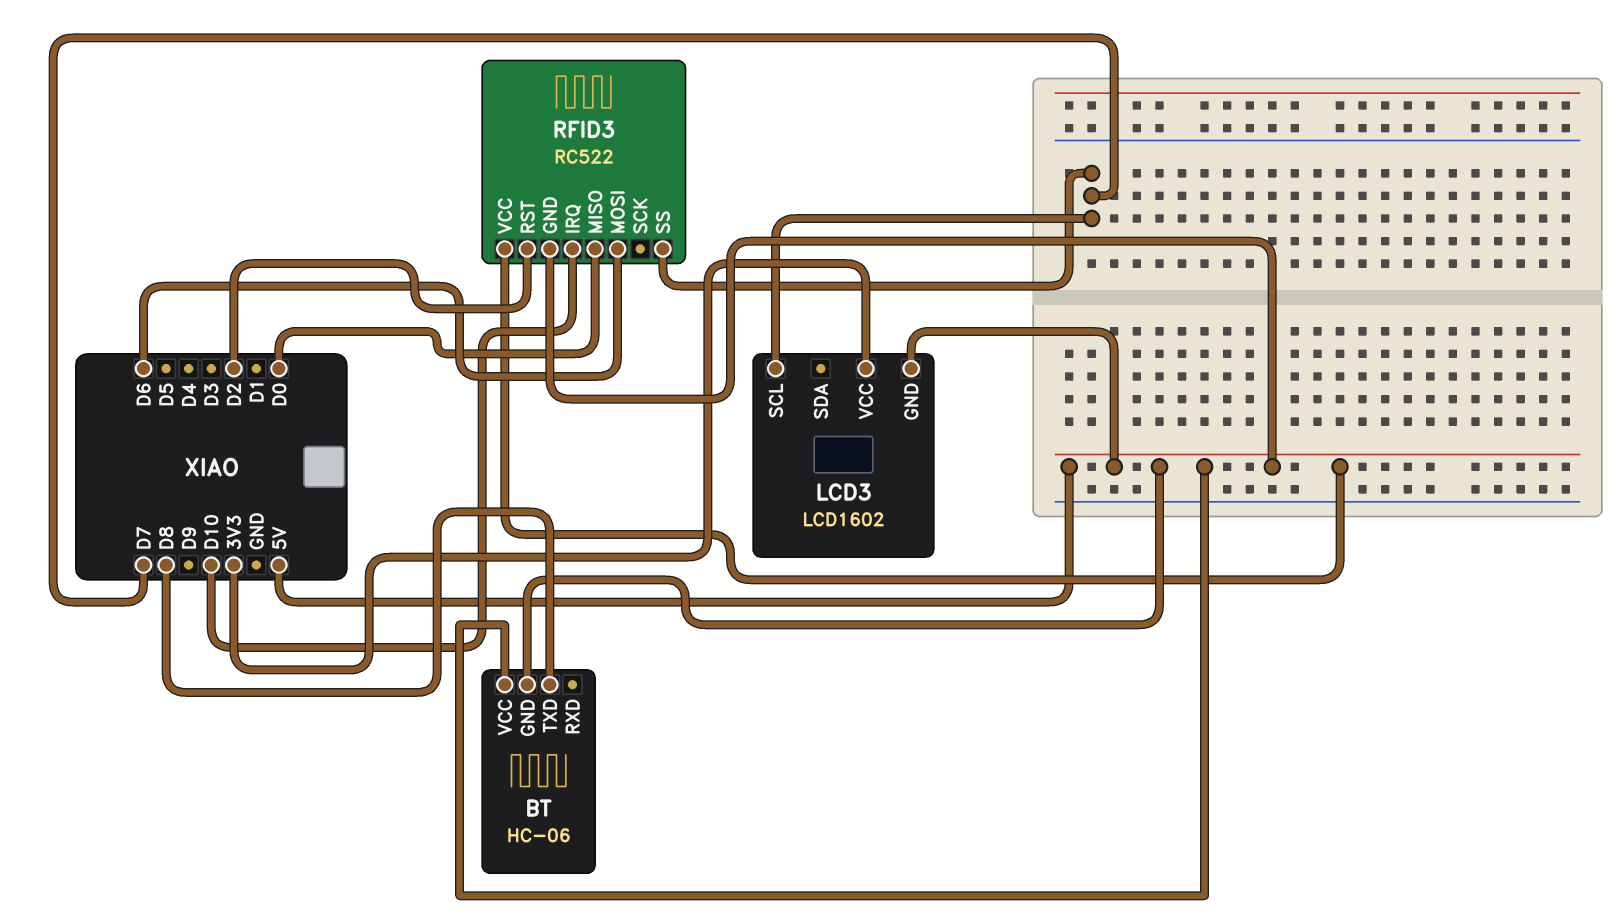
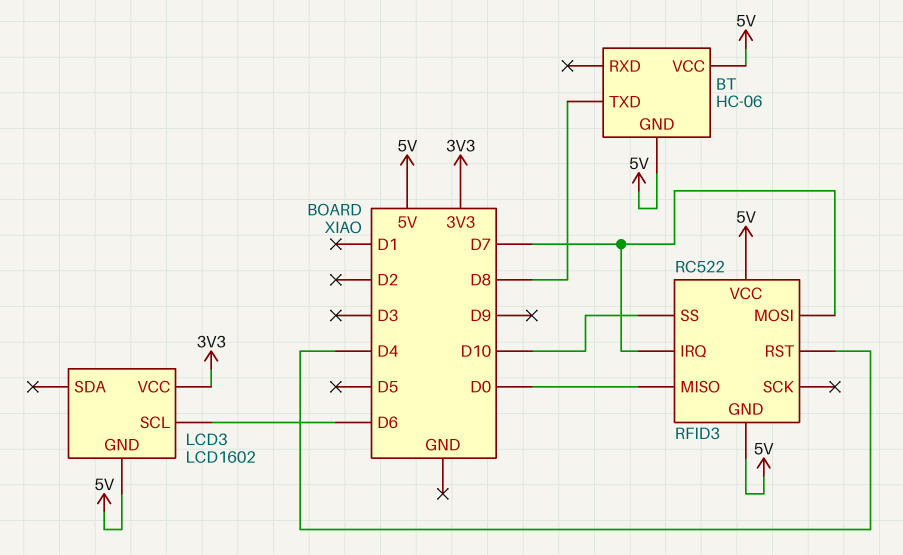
LCD3 pin SCL: D7 -> D6
RFID3 pin IRQ: D10 -> D7
RFID3 pin MOSI: D6 -> D7
RFID3 pin RST: D2 -> D4
RFID3 pin SS: D7 -> D10

